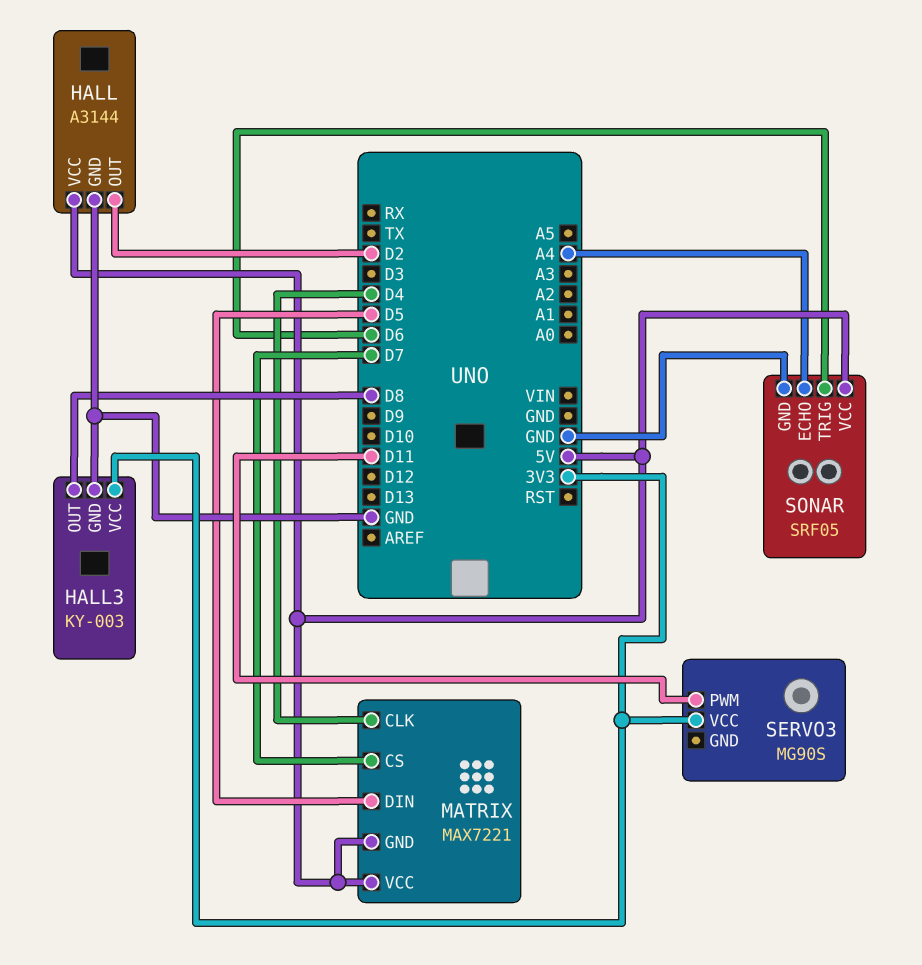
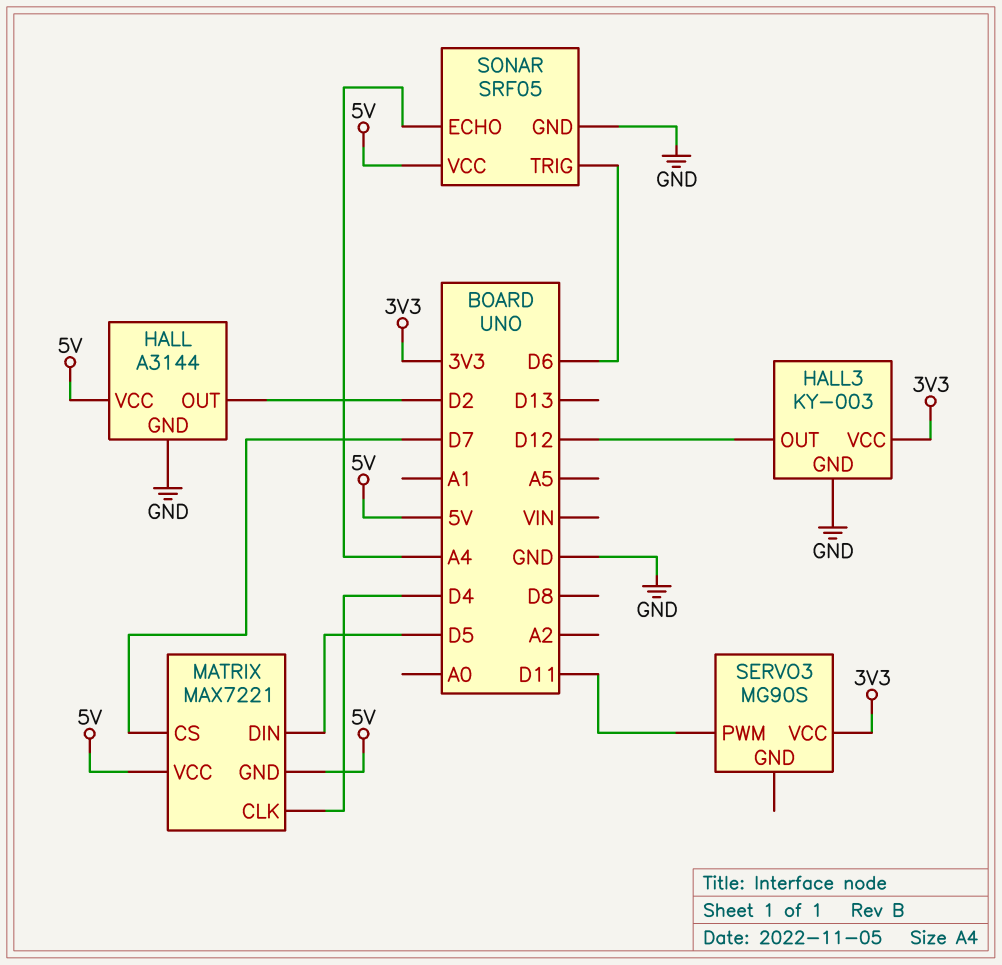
HALL3 pin OUT: D8 -> D12

